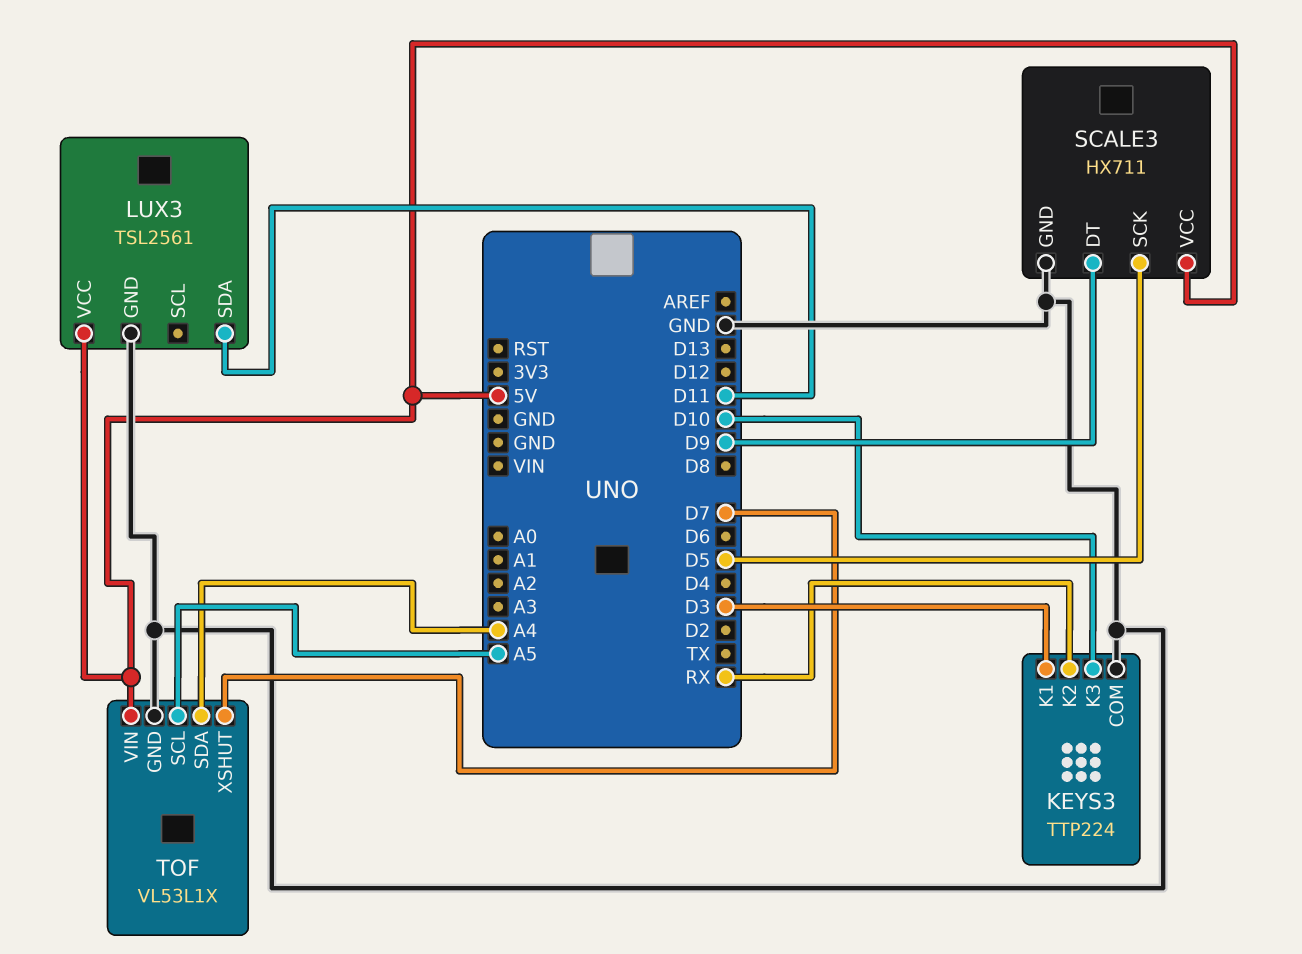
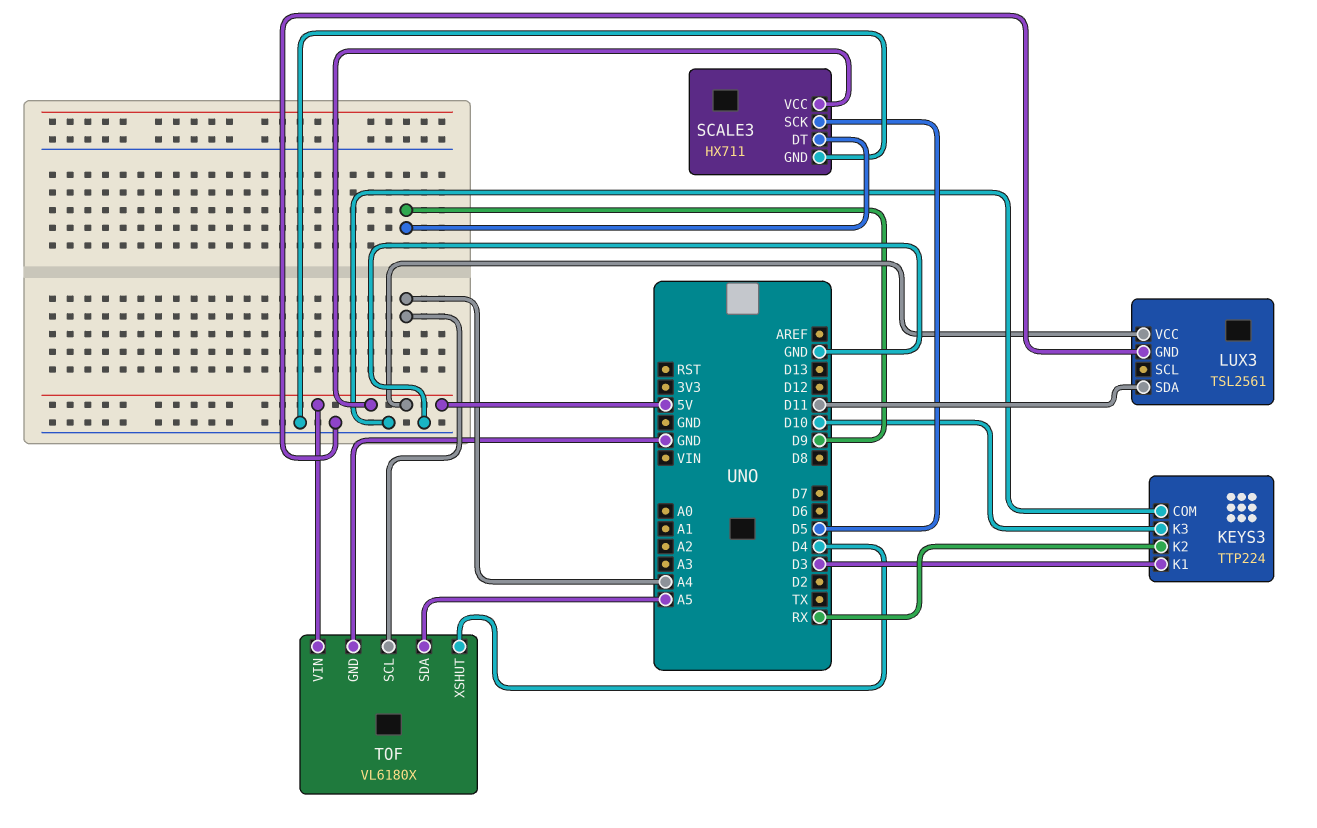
TOF: VL53L1X -> VL6180X
TOF pin SCL: A5 -> A4
TOF pin SDA: A4 -> A5
TOF pin XSHUT: D7 -> D4

